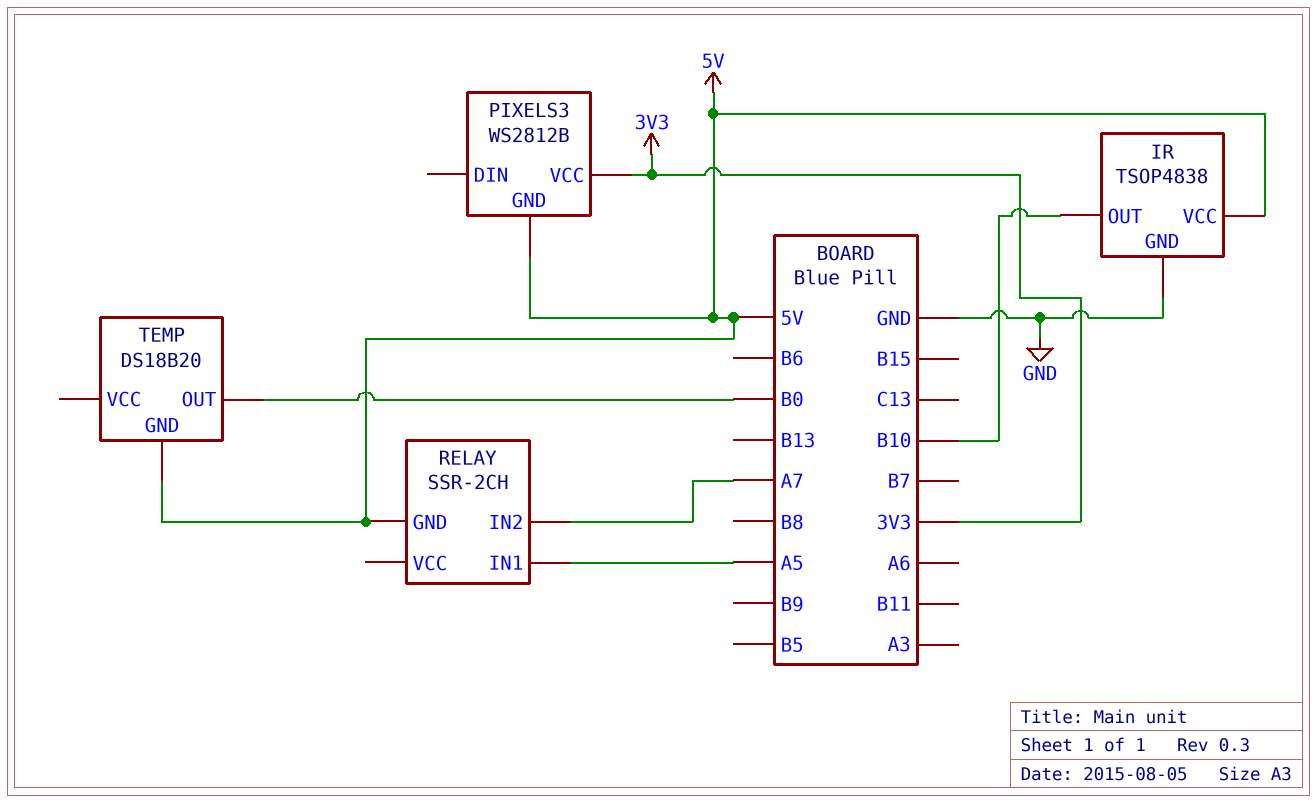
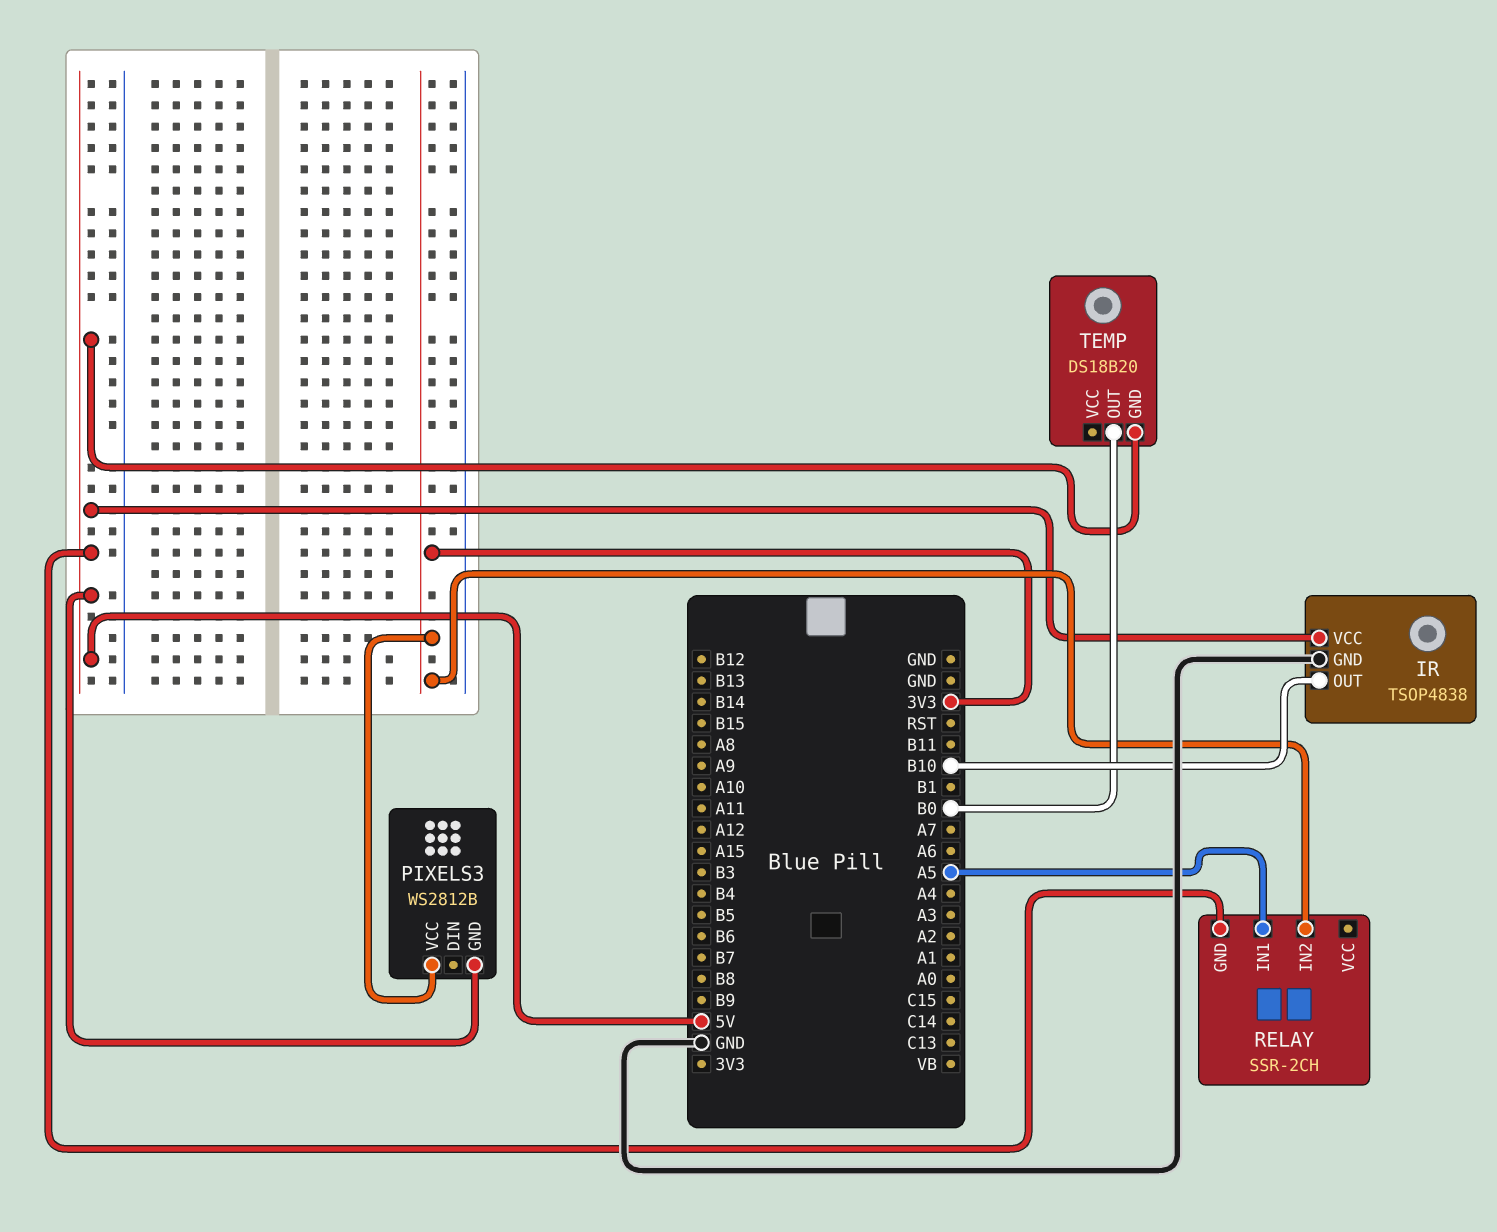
RELAY pin IN2: A7 -> 3V3

